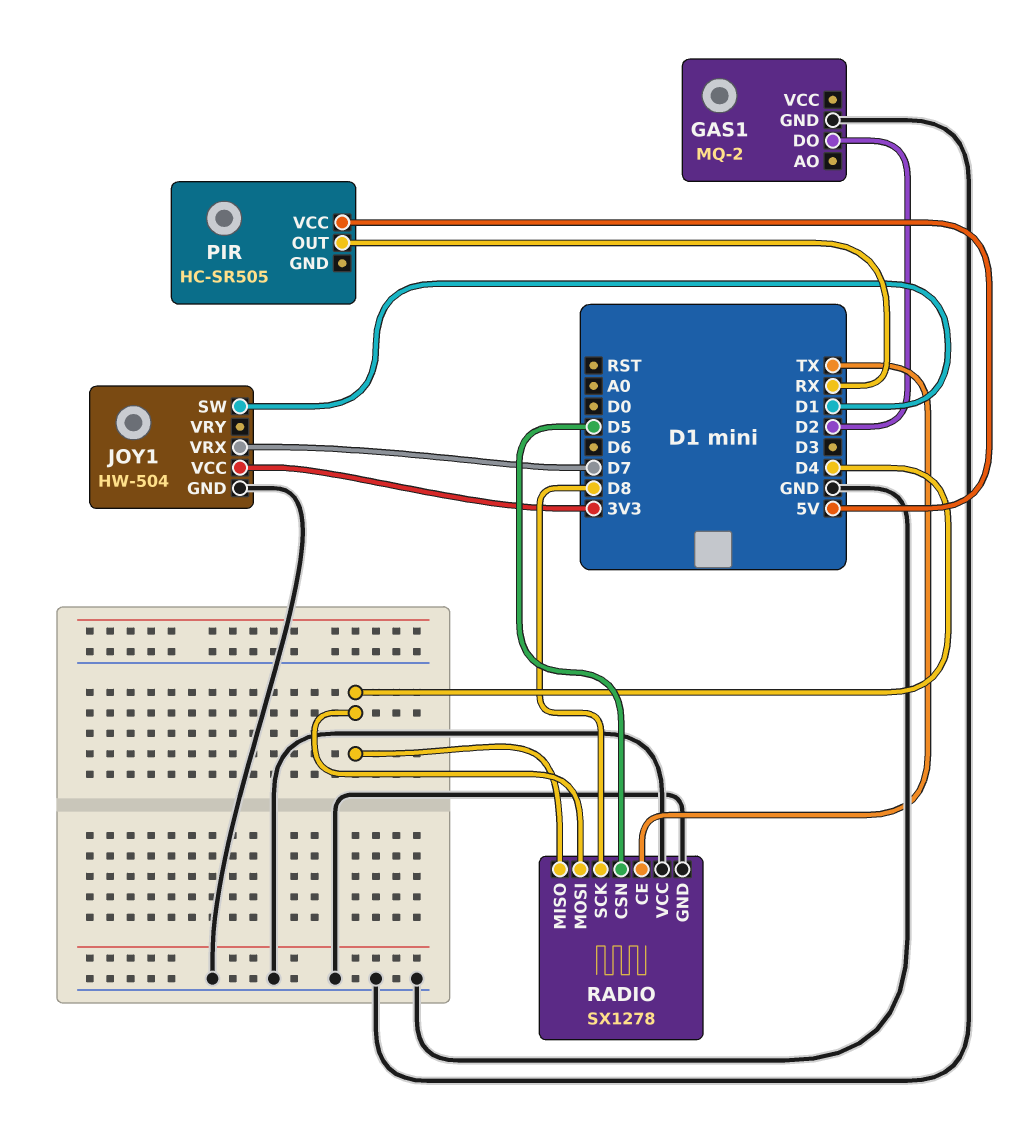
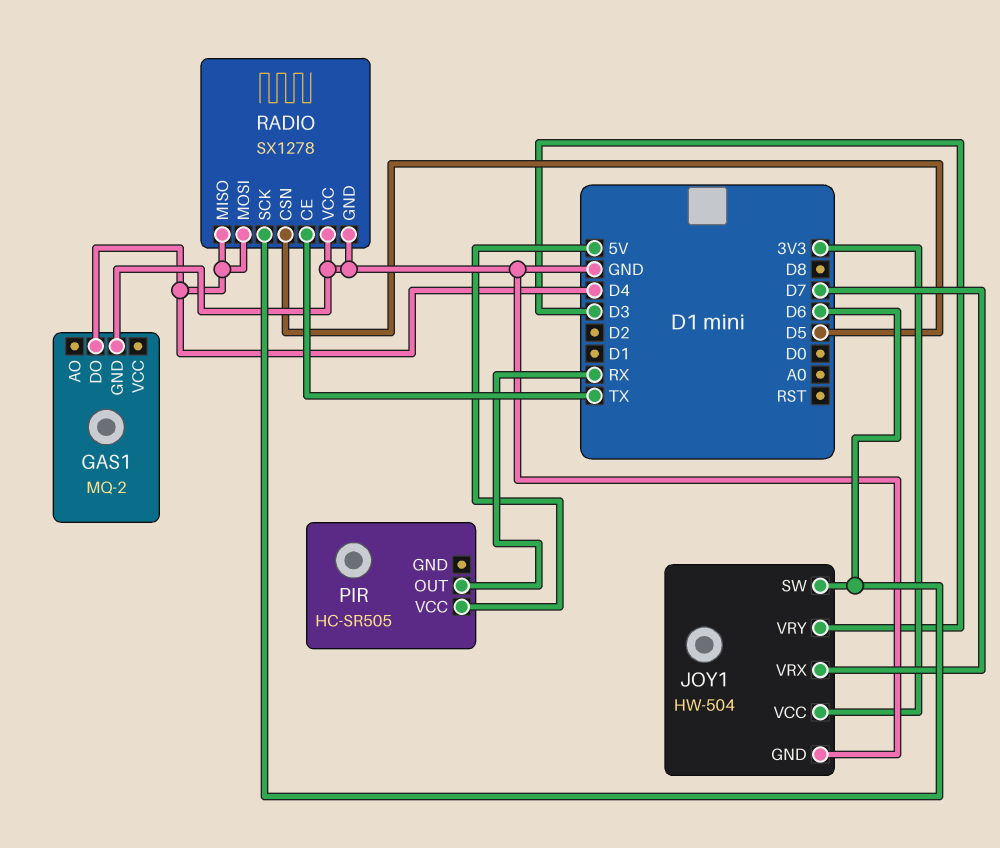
GAS1 pin DO: D2 -> D4
JOY1 pin SW: D1 -> D6
JOY1 pin VRY: none -> D3
RADIO pin SCK: D8 -> D6

